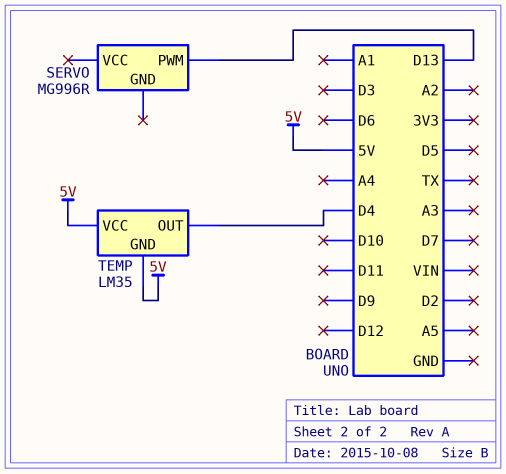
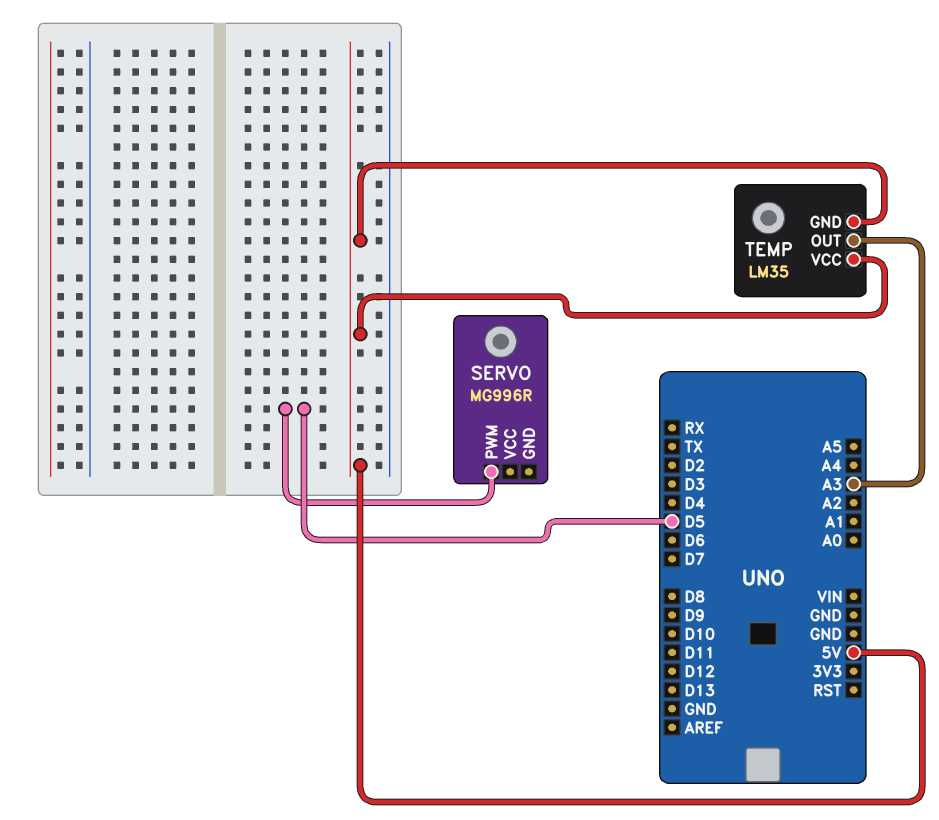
SERVO pin PWM: D13 -> D5
TEMP pin OUT: D4 -> A3

